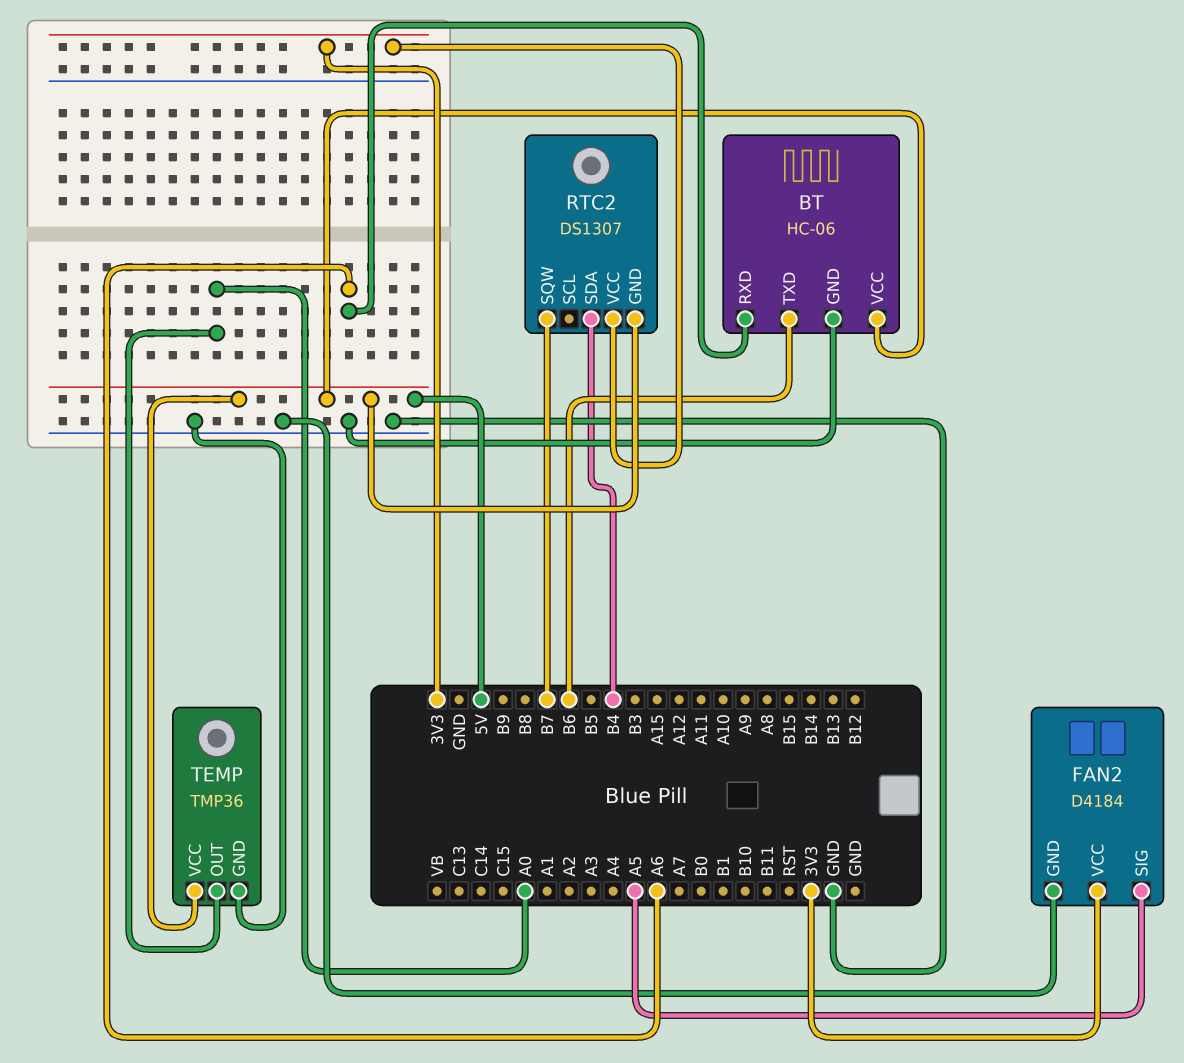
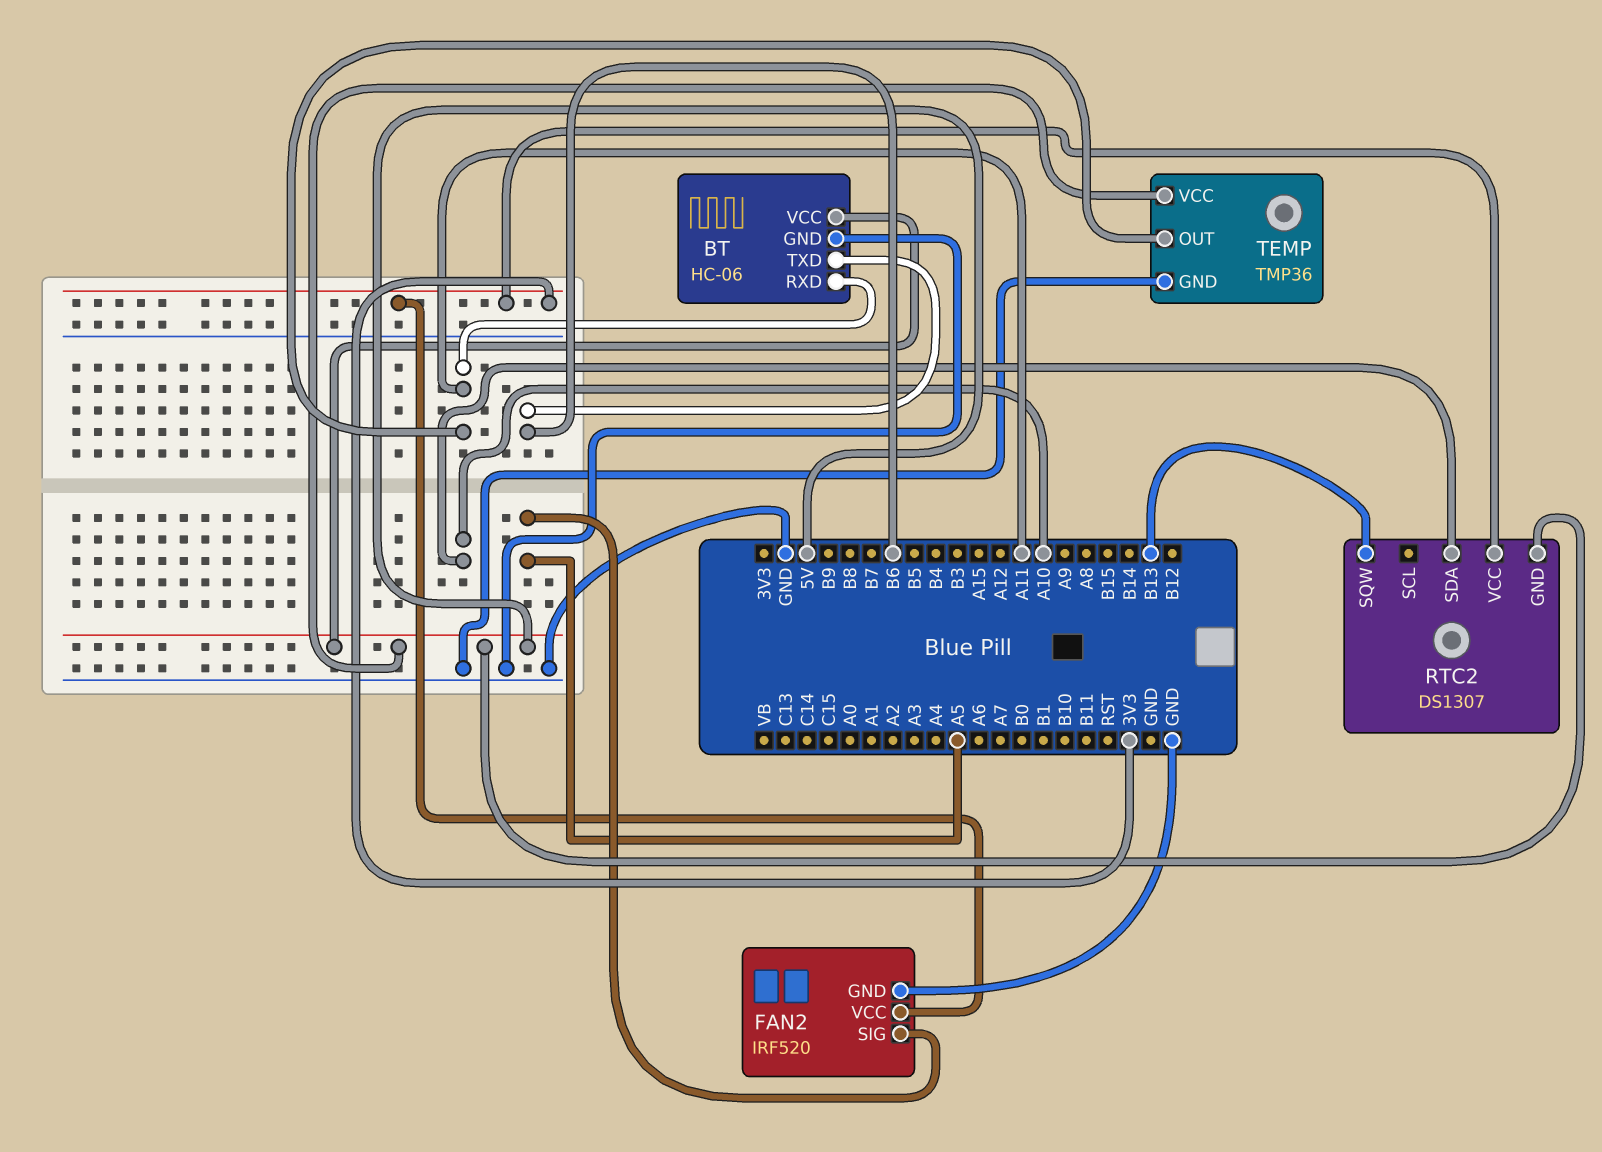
BT pin RXD: A6 -> A11
FAN2: D4184 -> IRF520
RTC2 pin SDA: B4 -> A10
RTC2 pin SQW: B7 -> B13
TEMP pin OUT: A0 -> A11

